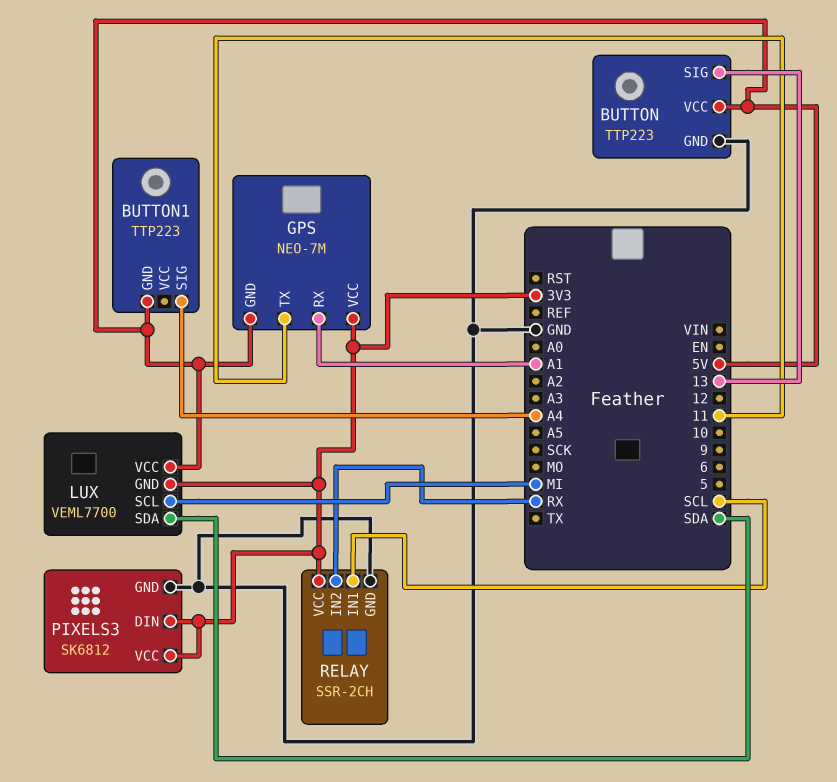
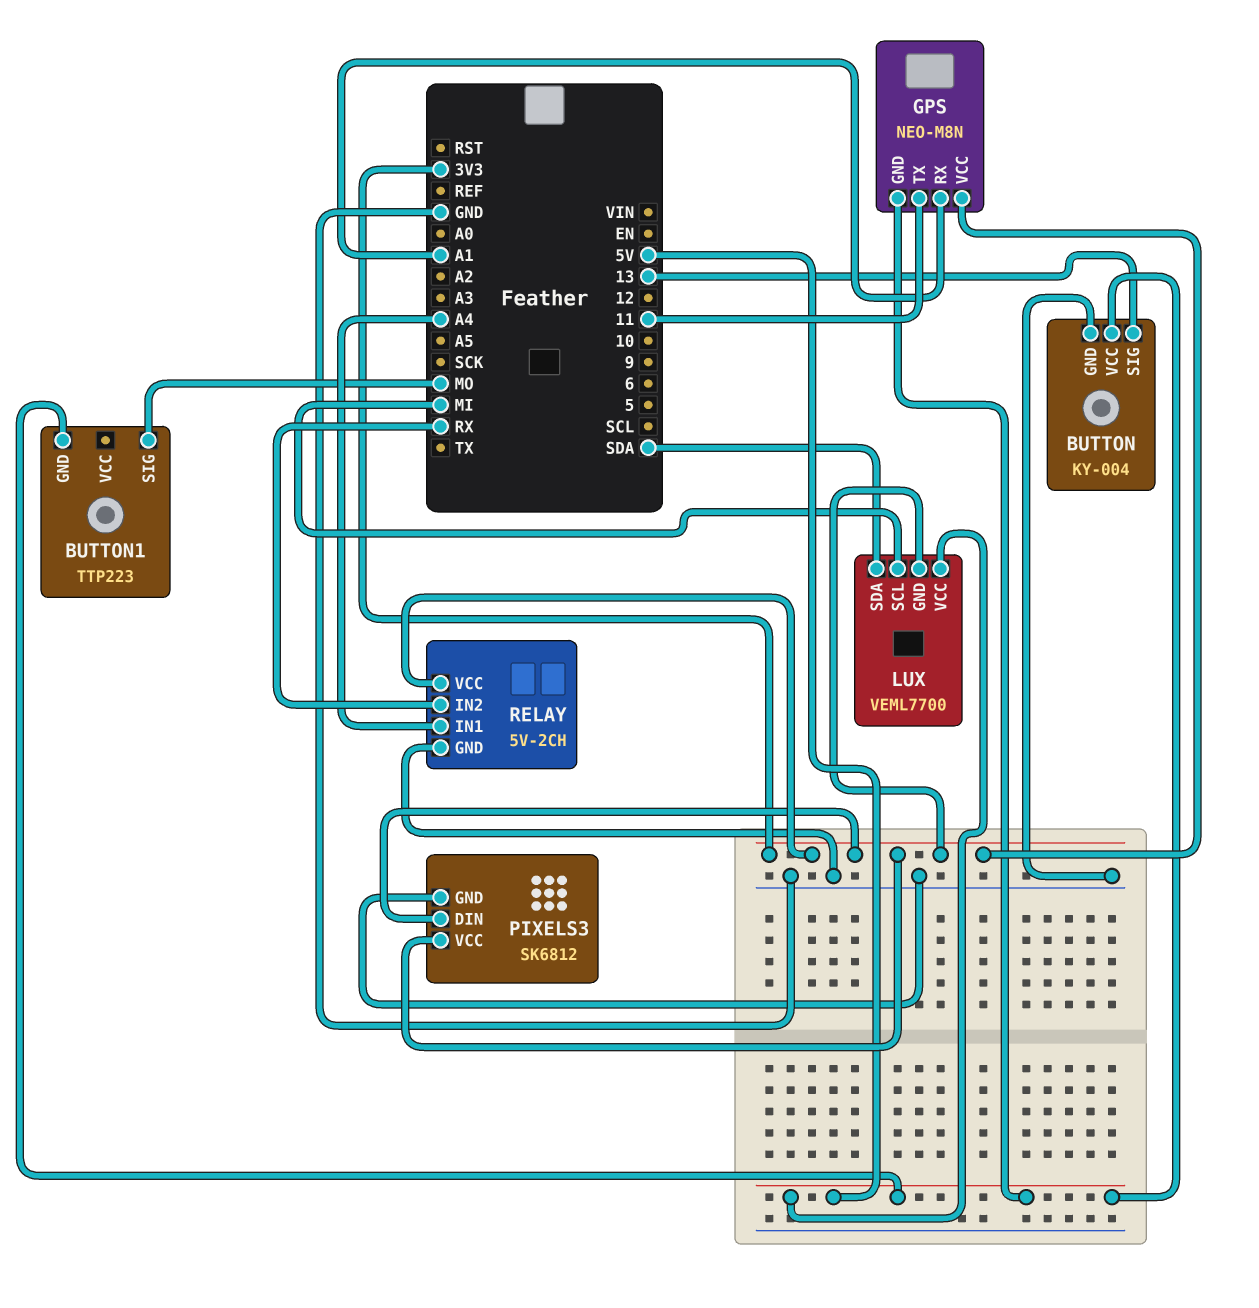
BUTTON: TTP223 -> KY-004
BUTTON1 pin SIG: A4 -> MO
GPS: NEO-7M -> NEO-M8N
RELAY: SSR-2CH -> 5V-2CH
RELAY pin IN1: SCL -> A4

